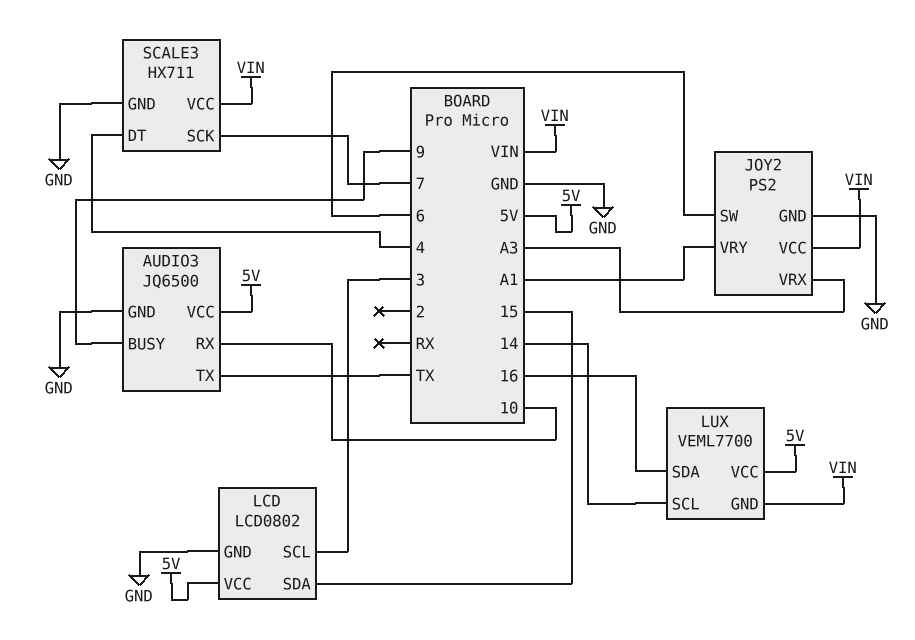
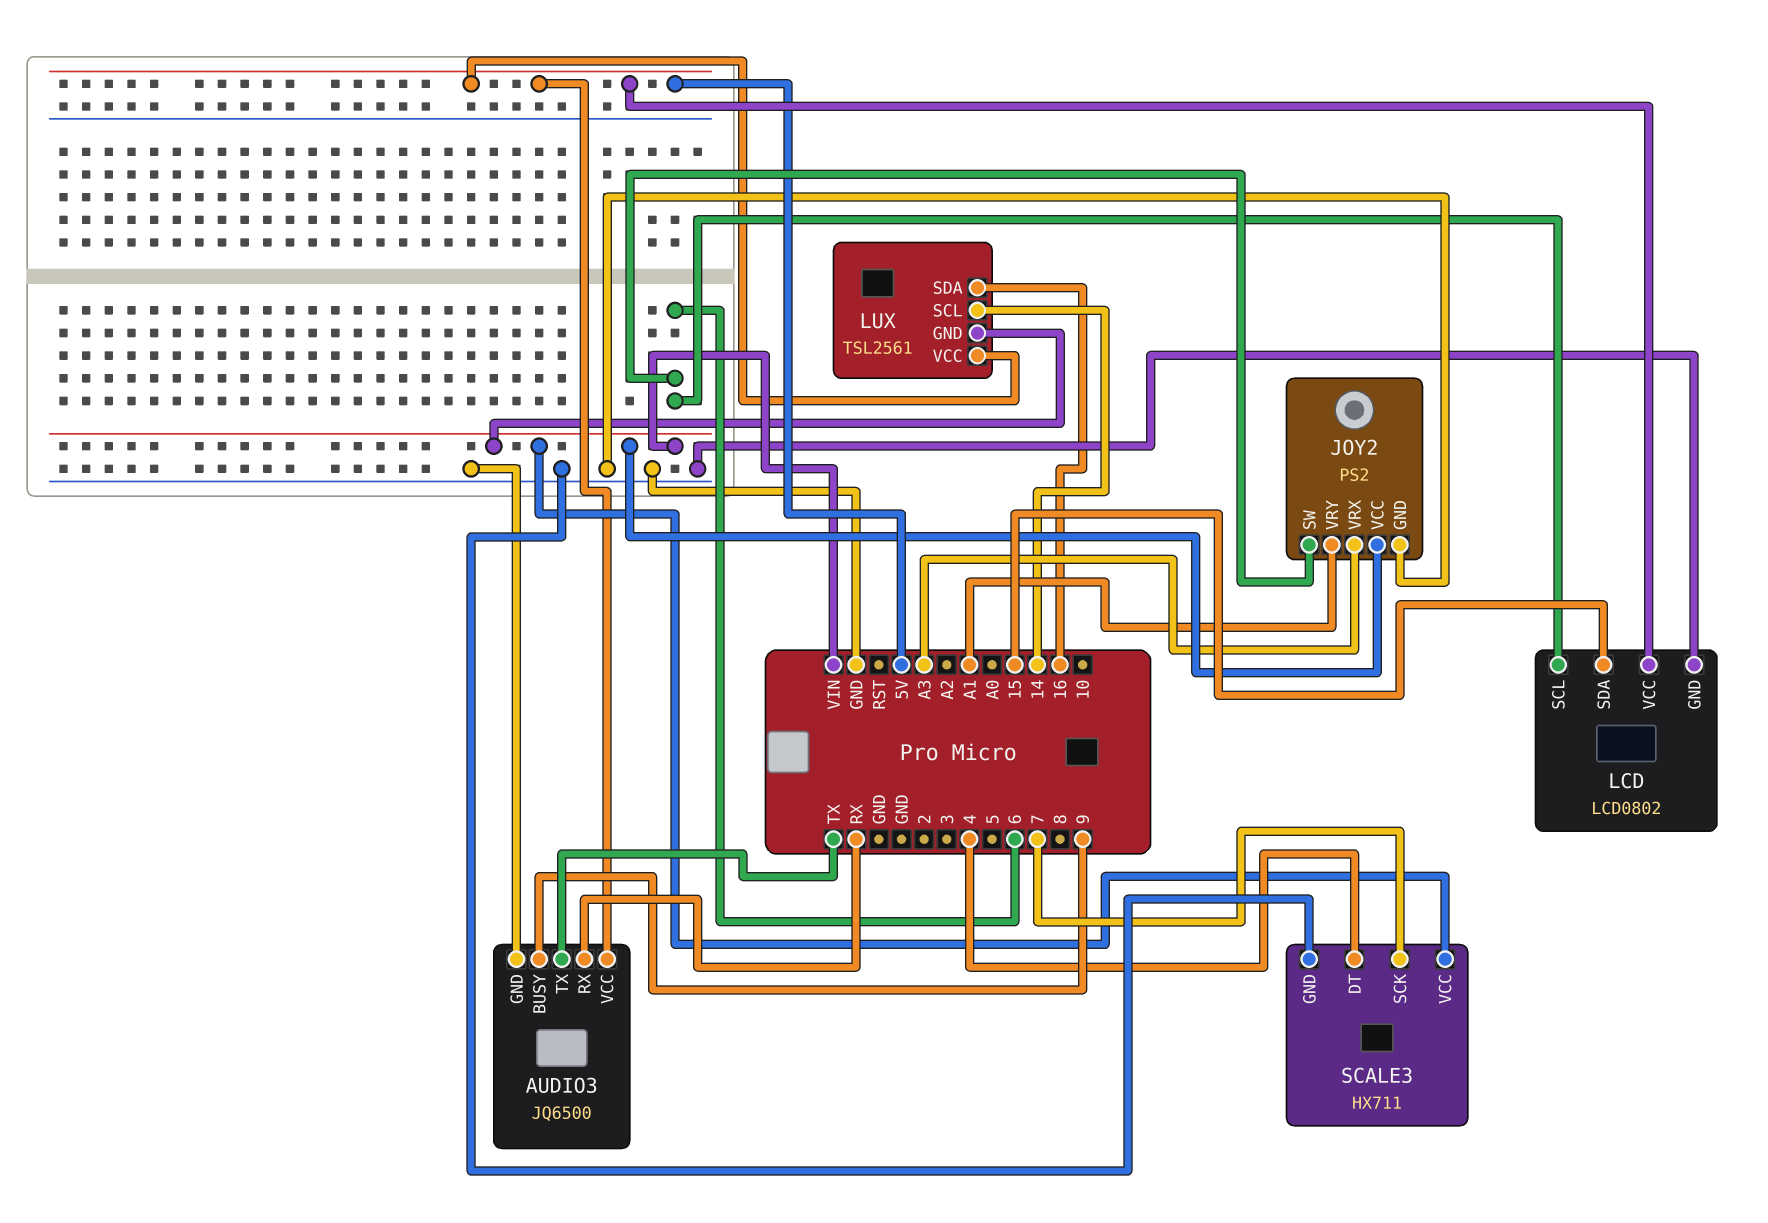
AUDIO3 pin RX: 10 -> RX
LCD pin SCL: 3 -> 6
LUX: VEML7700 -> TSL2561

